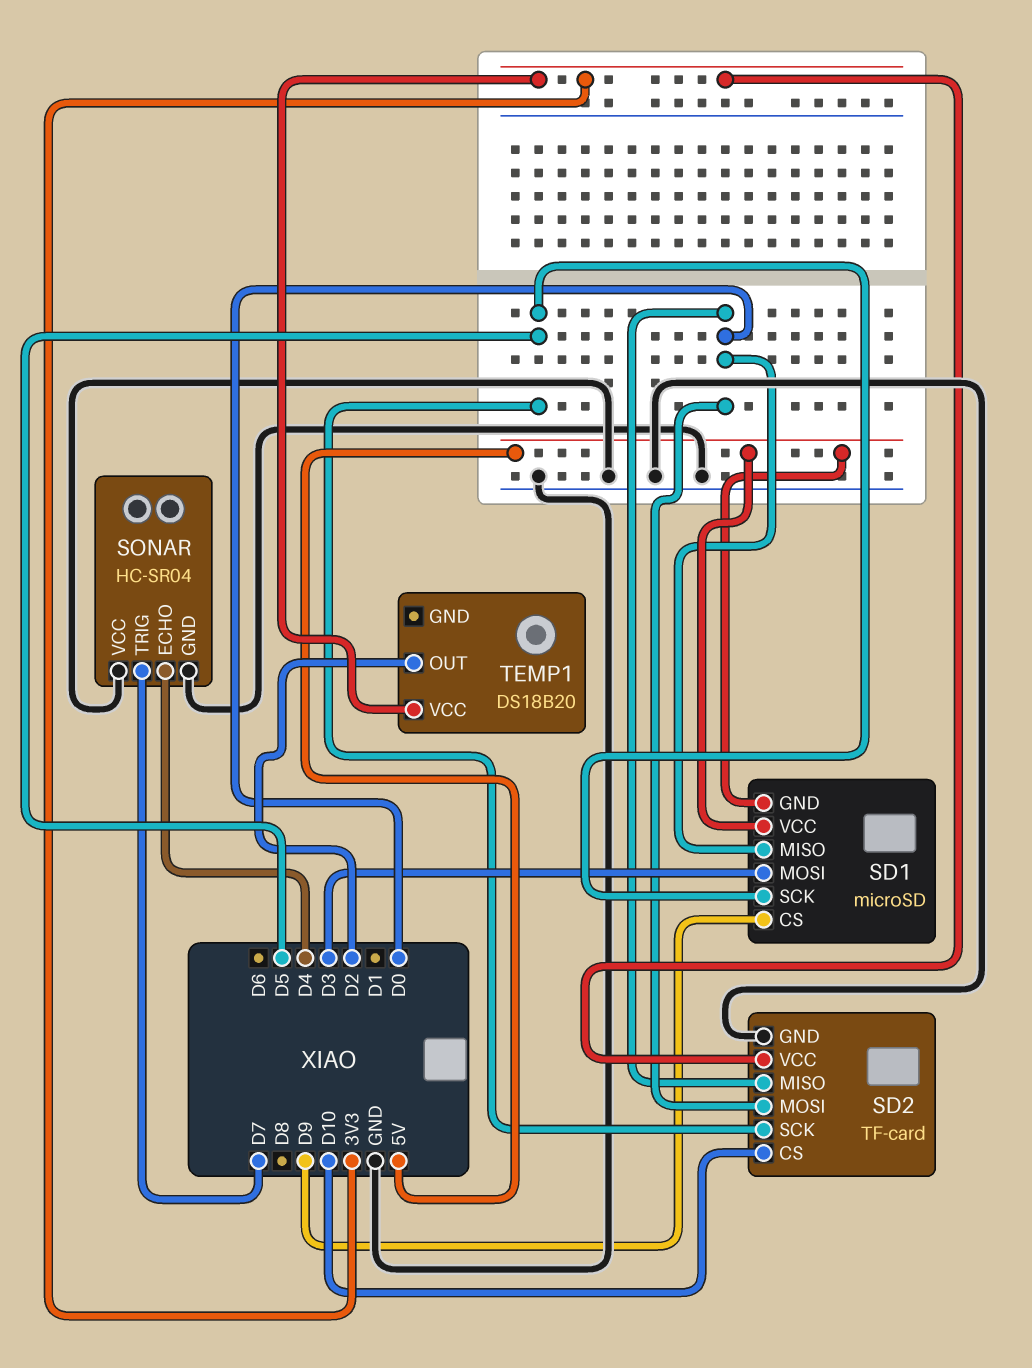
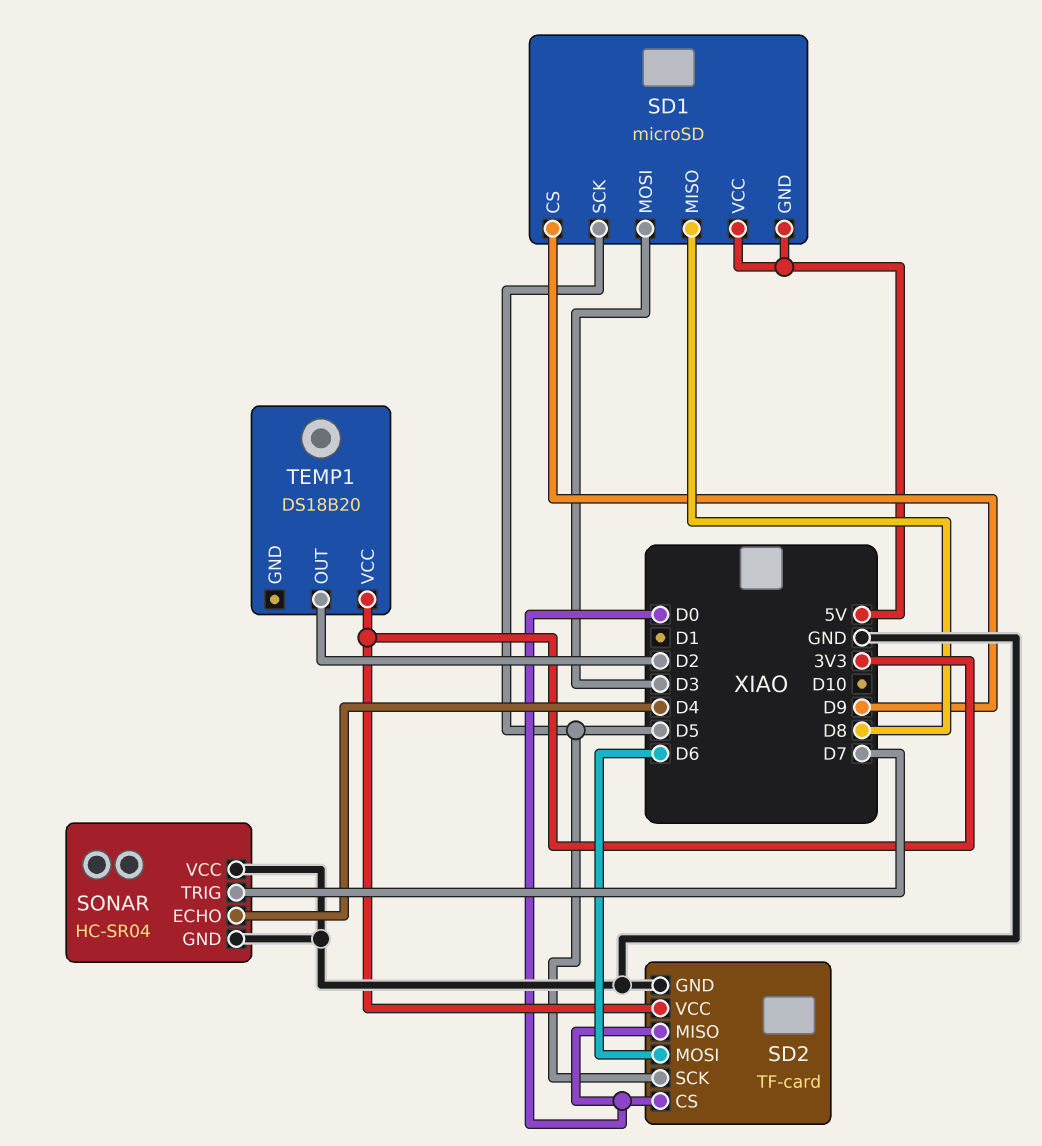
SD1 pin MISO: D0 -> D8
SD2 pin CS: D10 -> D0
SD2 pin MOSI: D0 -> D6

